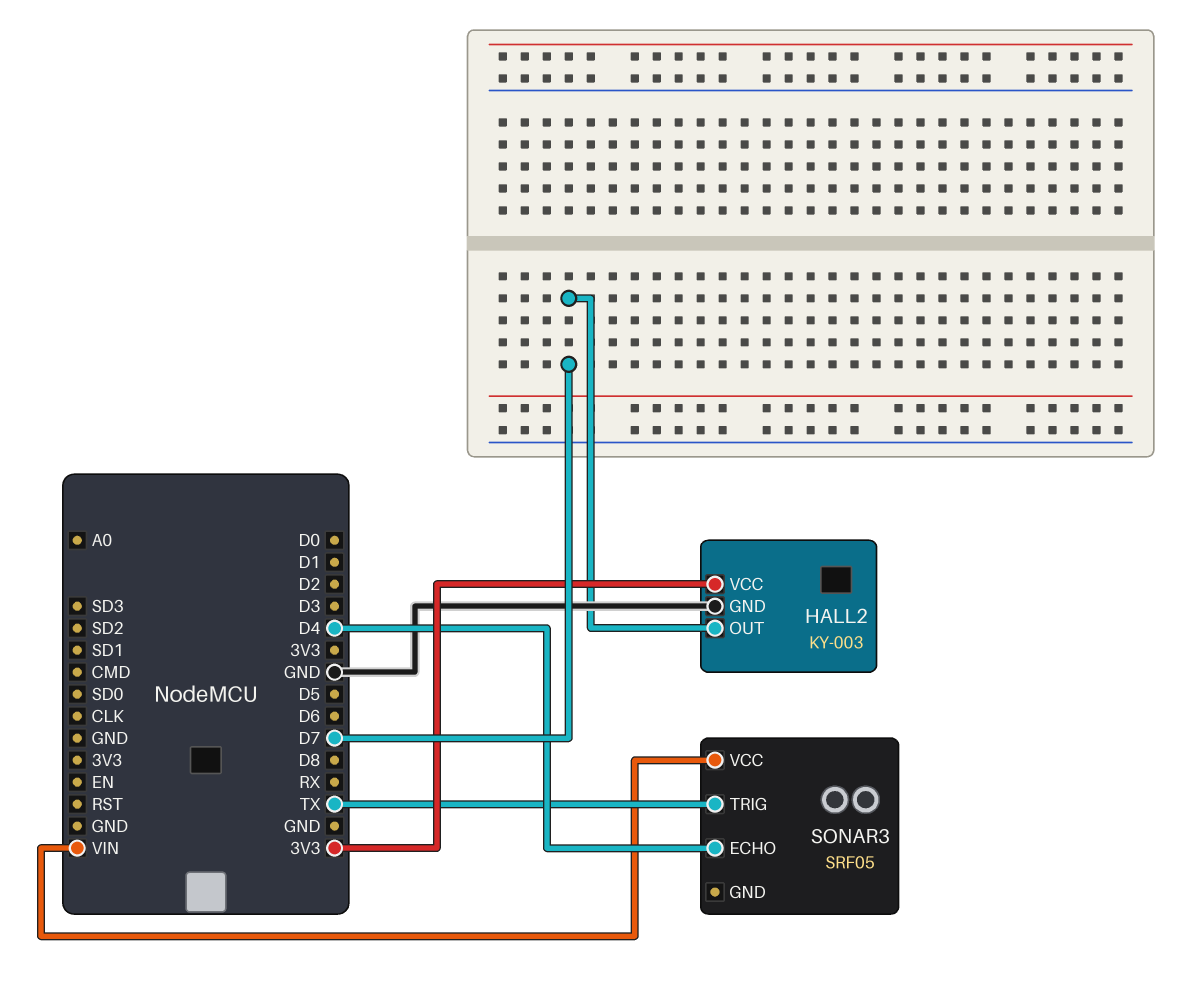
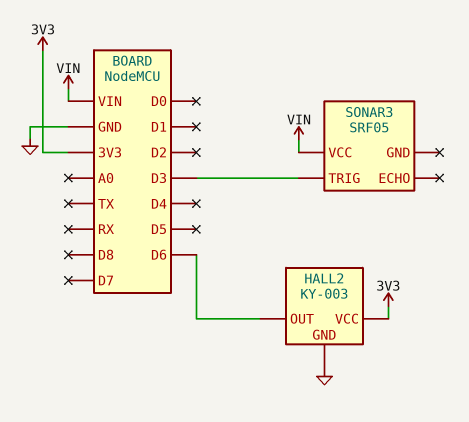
HALL2 pin OUT: D7 -> D6
SONAR3 pin ECHO: D4 -> none
SONAR3 pin TRIG: TX -> D3

